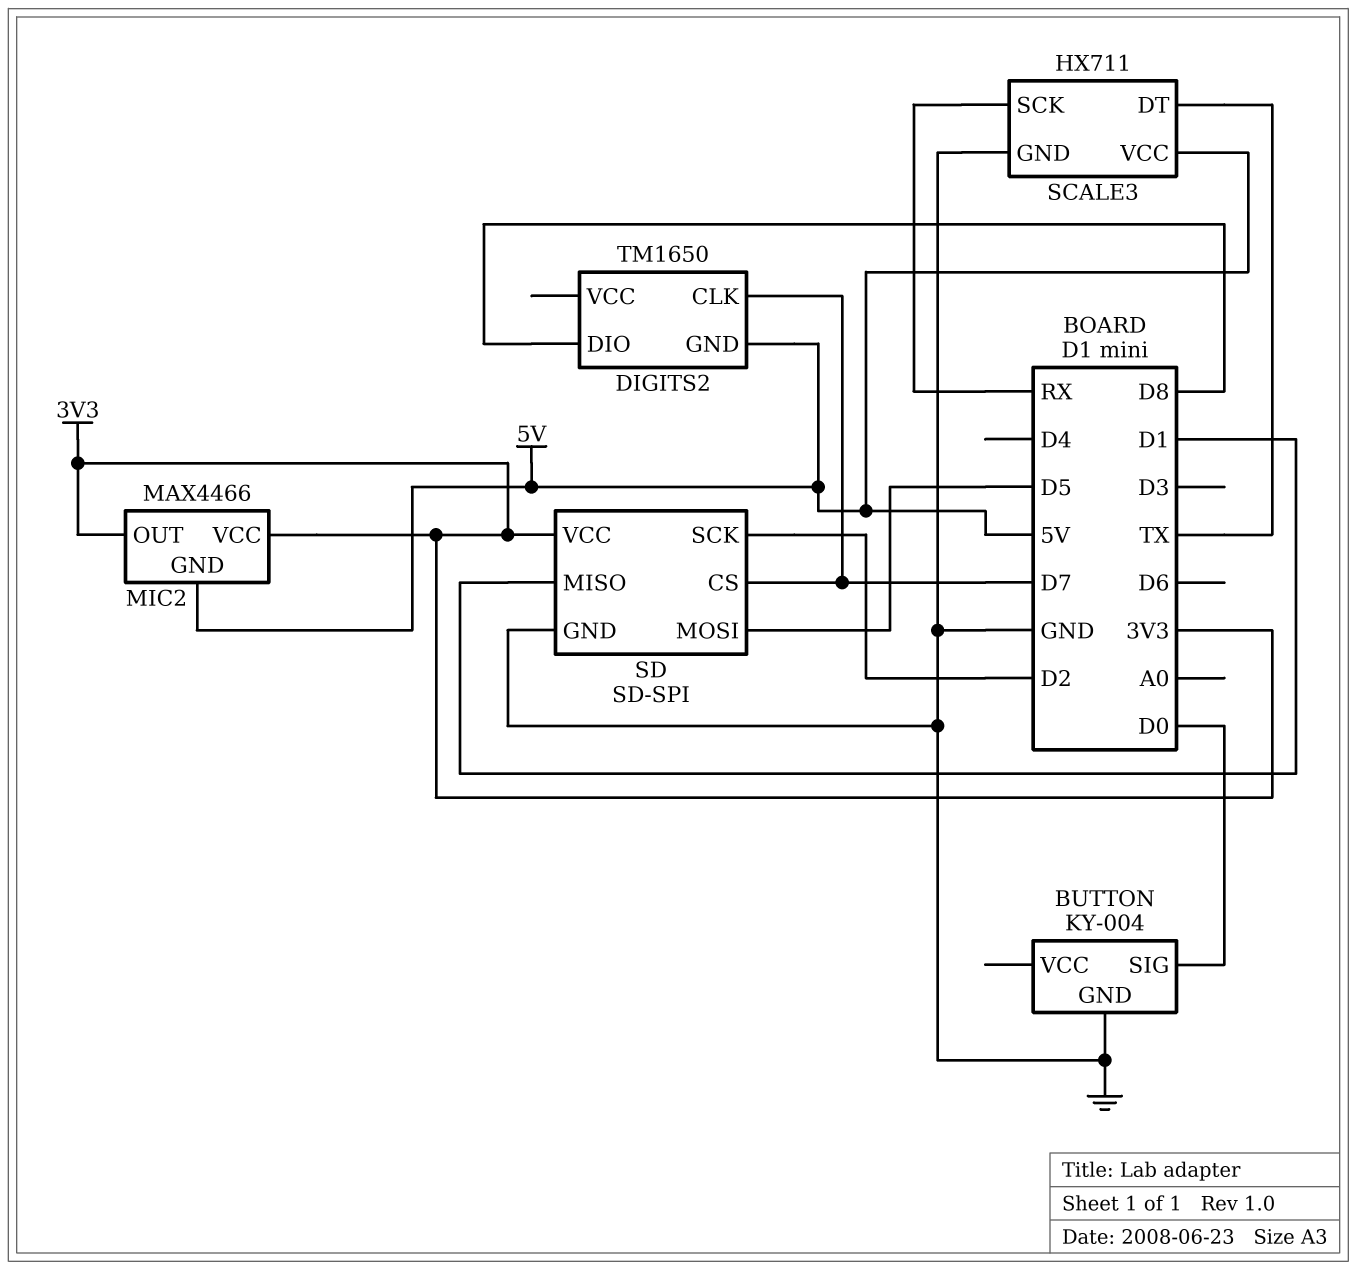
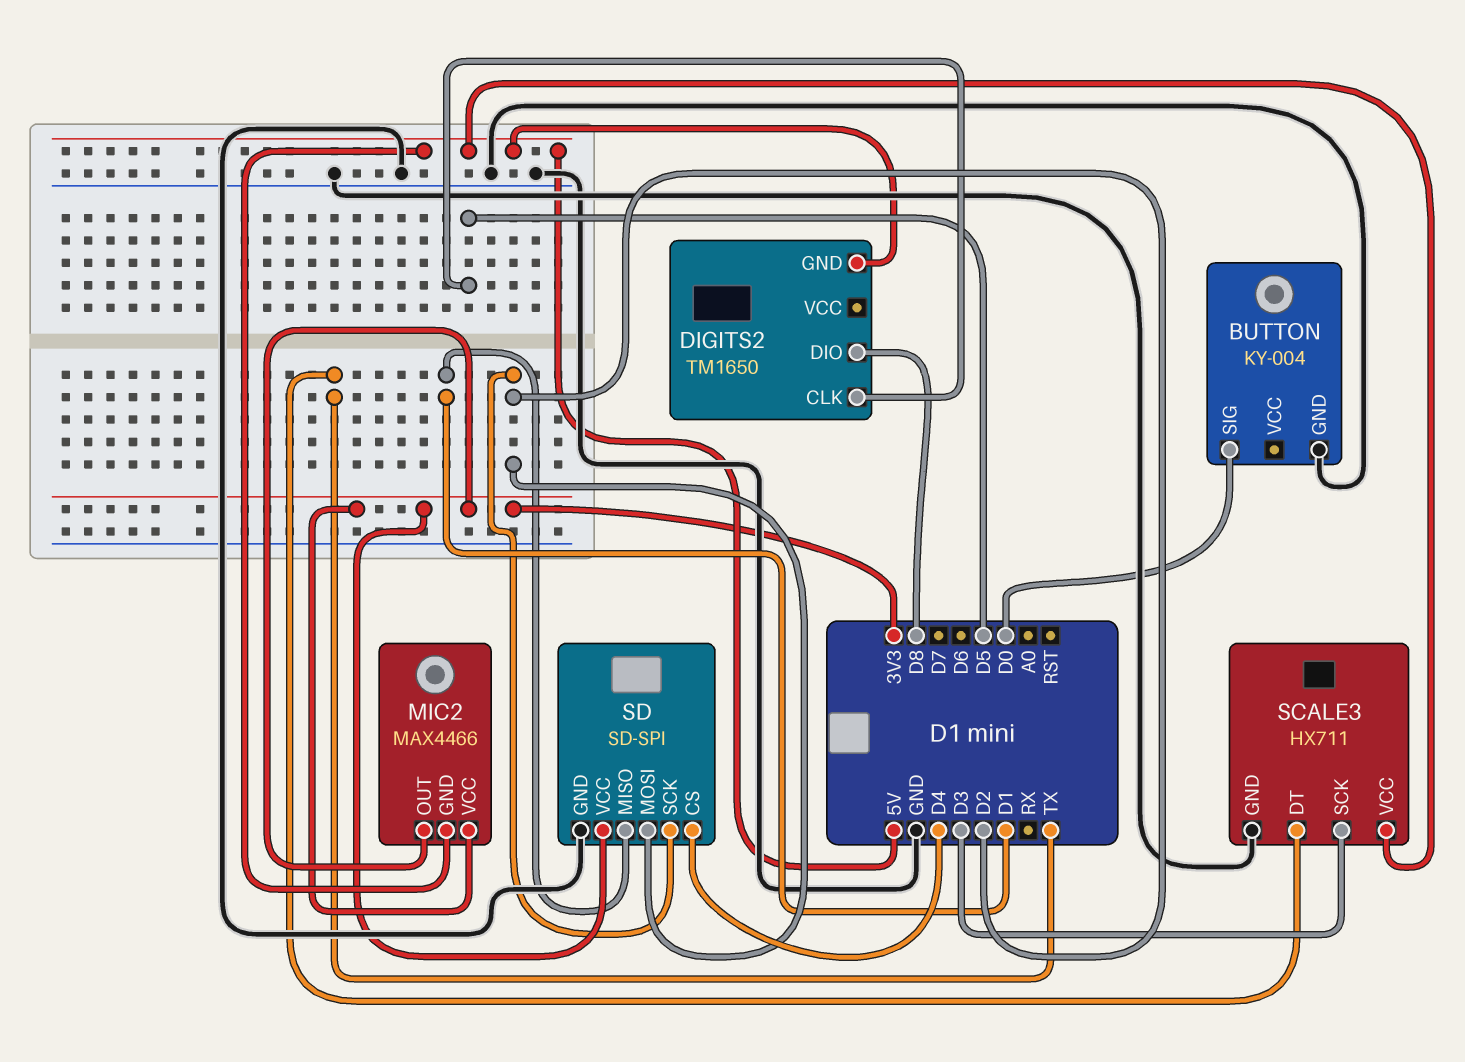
DIGITS2 pin CLK: D7 -> D5
SCALE3 pin SCK: RX -> D3
SD pin CS: D7 -> D4
SD pin MOSI: D5 -> D2

